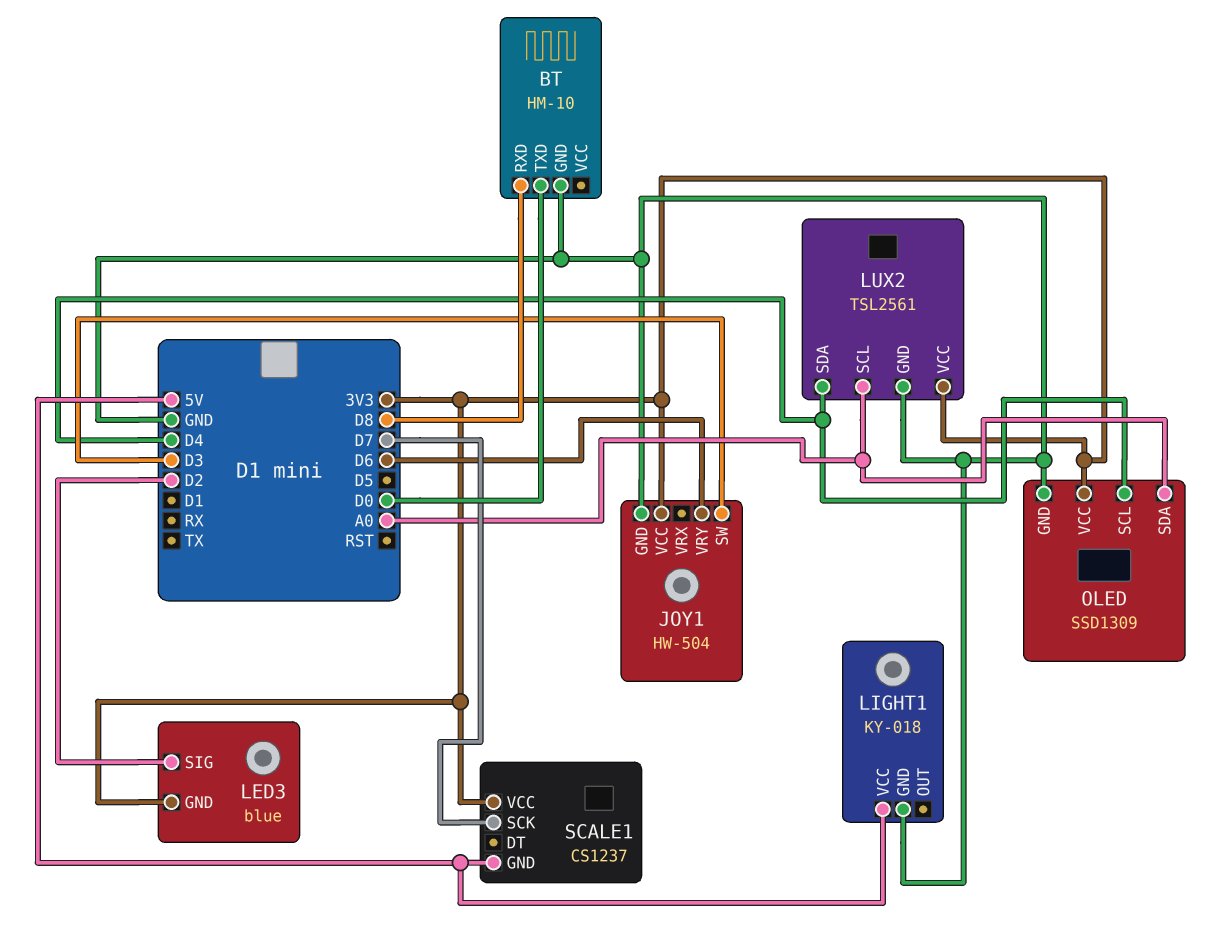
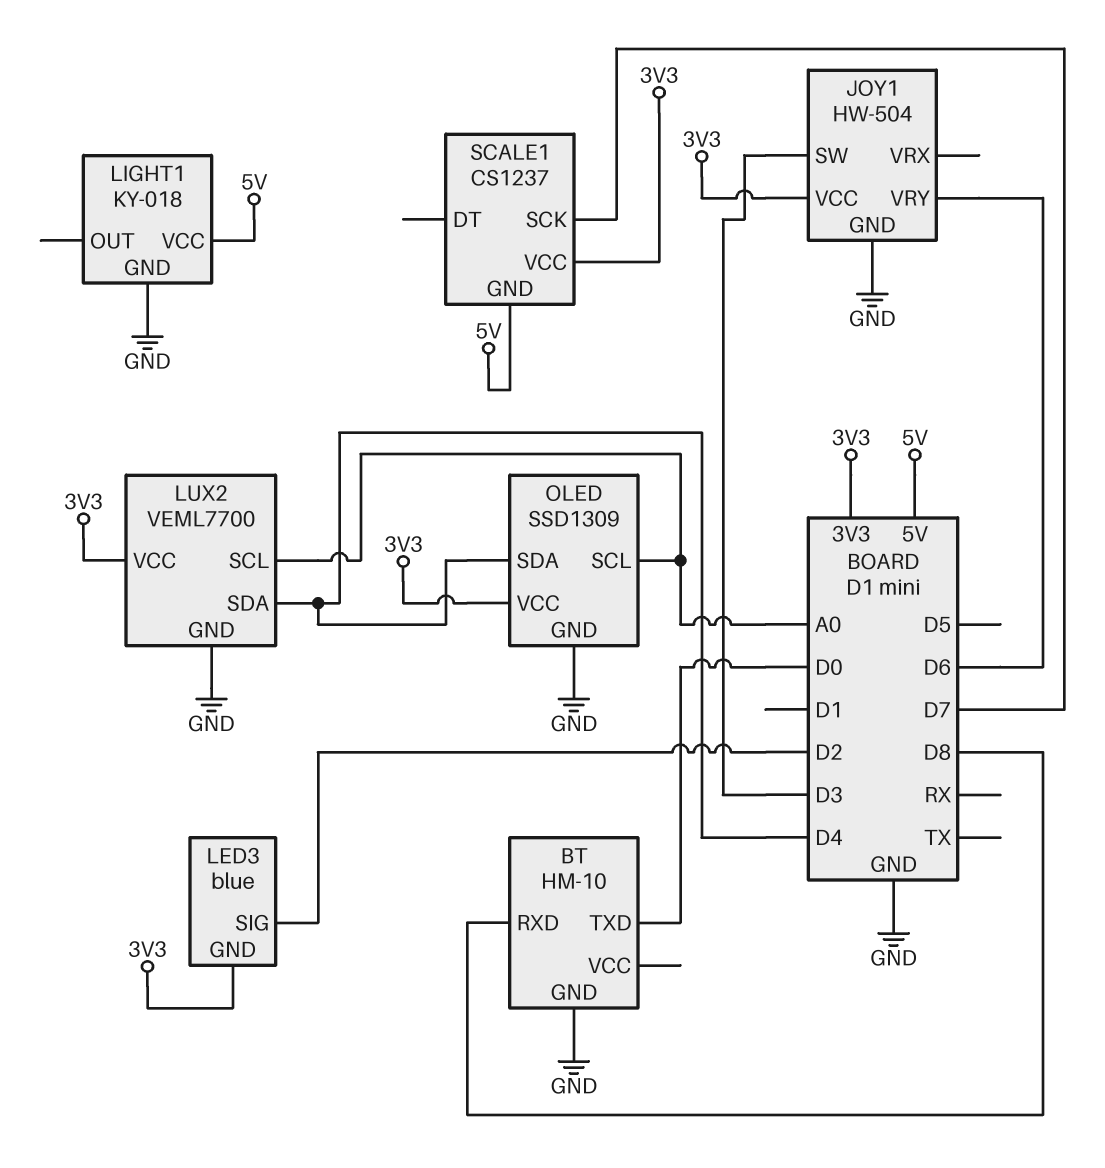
LUX2: TSL2561 -> VEML7700
OLED pin SCL: D4 -> A0
OLED pin SDA: A0 -> D4

